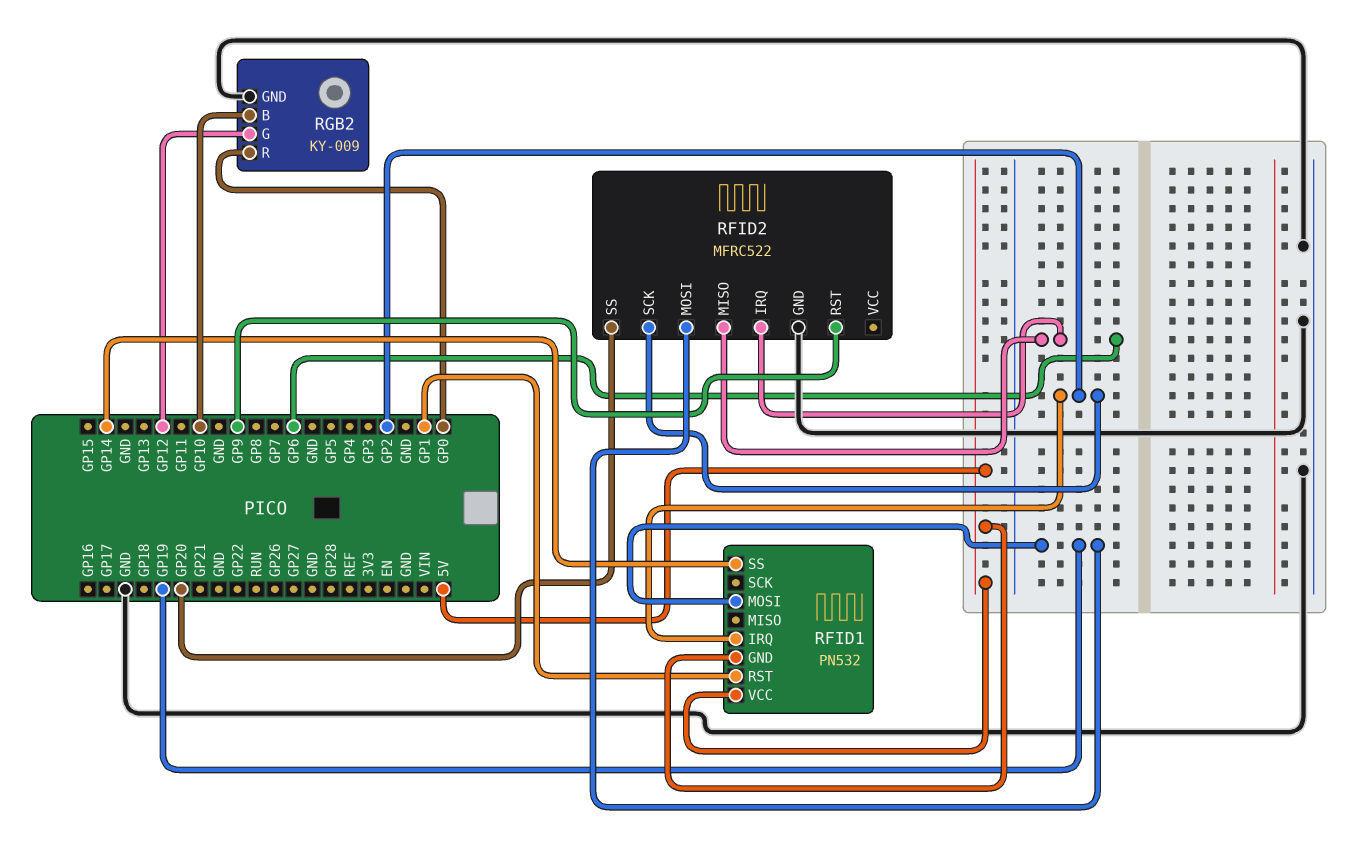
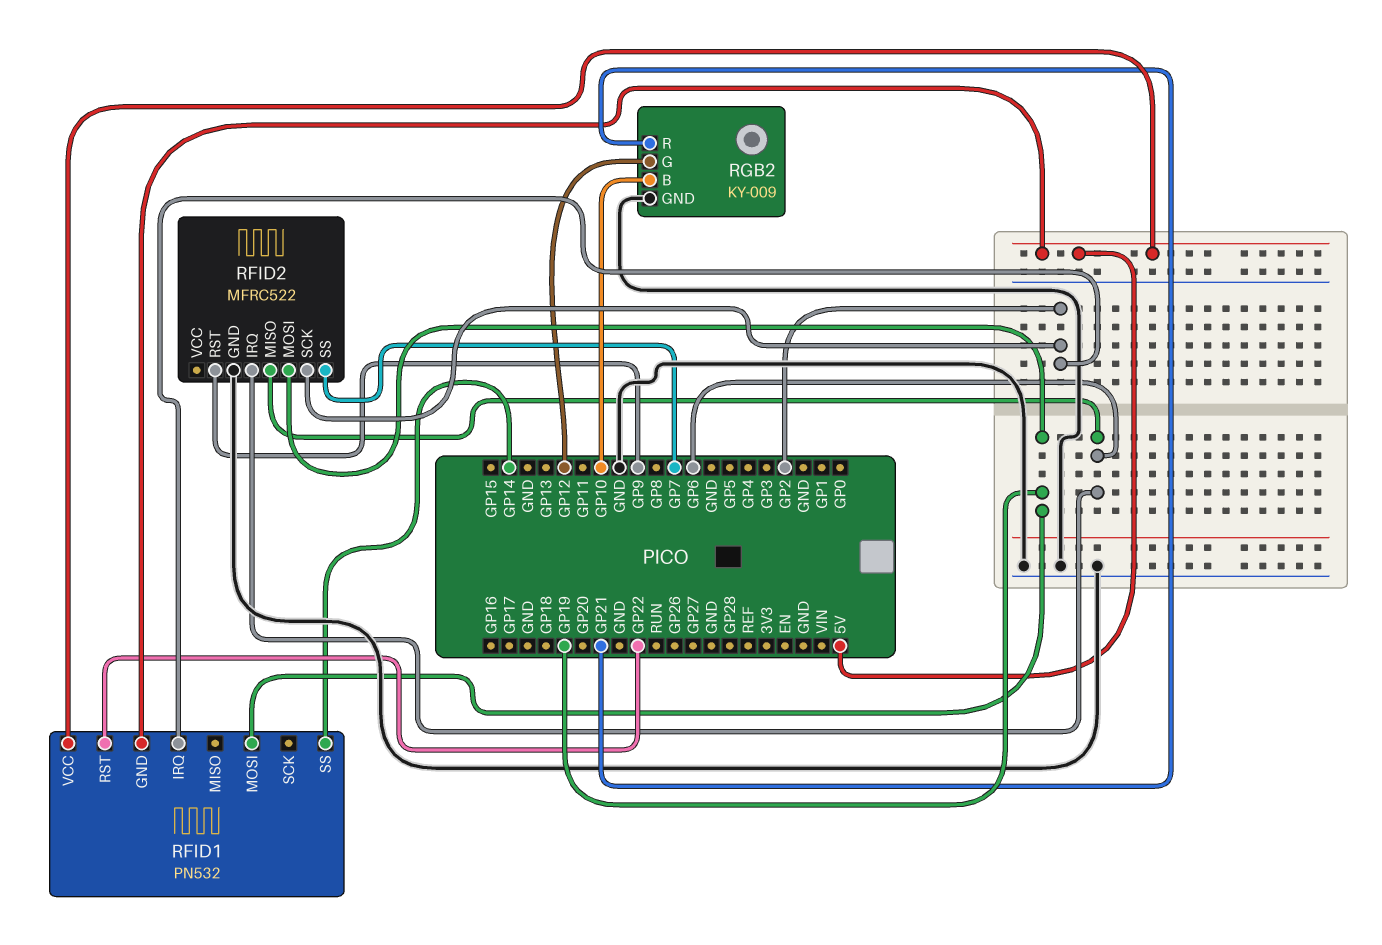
RFID1 pin RST: GP1 -> GP22
RFID2 pin SS: GP20 -> GP7
RGB2 pin R: GP0 -> GP21

